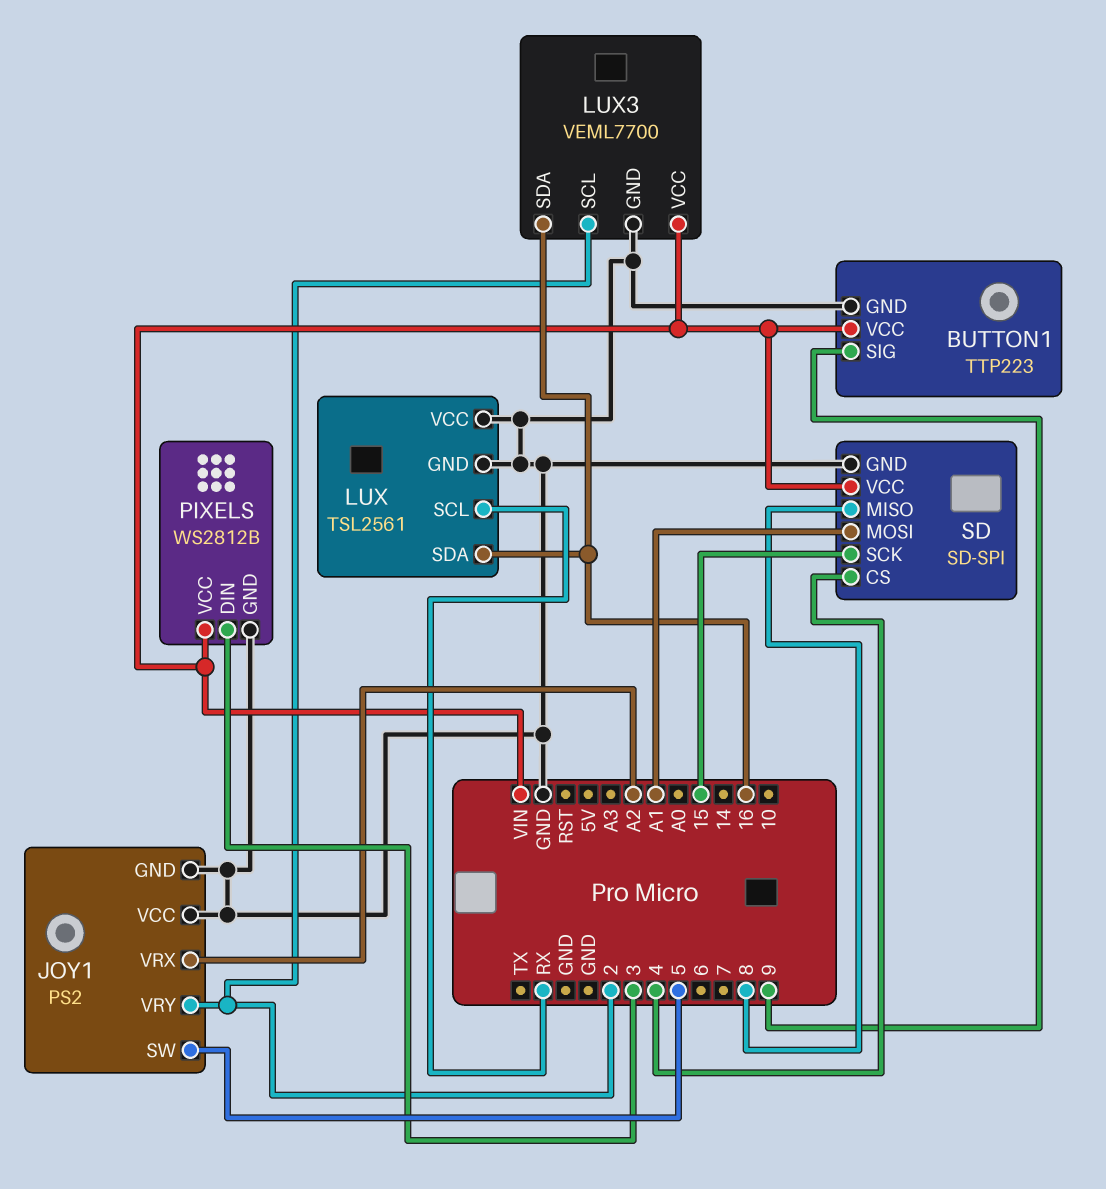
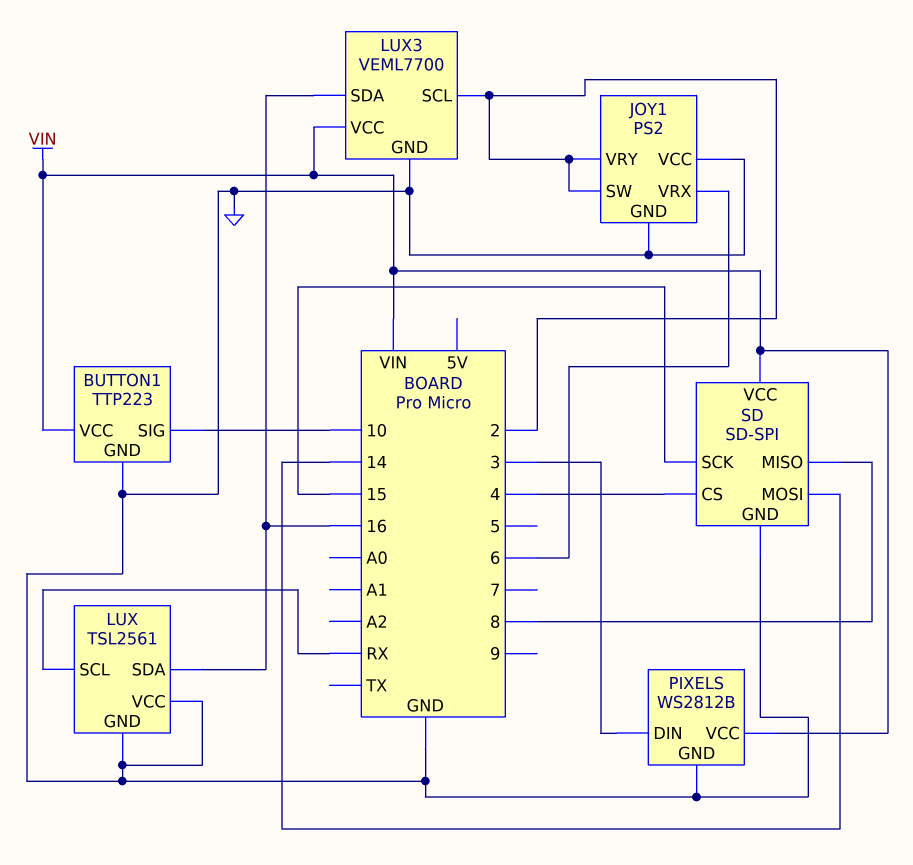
BUTTON1 pin SIG: 9 -> 10
JOY1 pin SW: 5 -> 2
JOY1 pin VRX: A2 -> 6
SD pin MOSI: A1 -> 14

